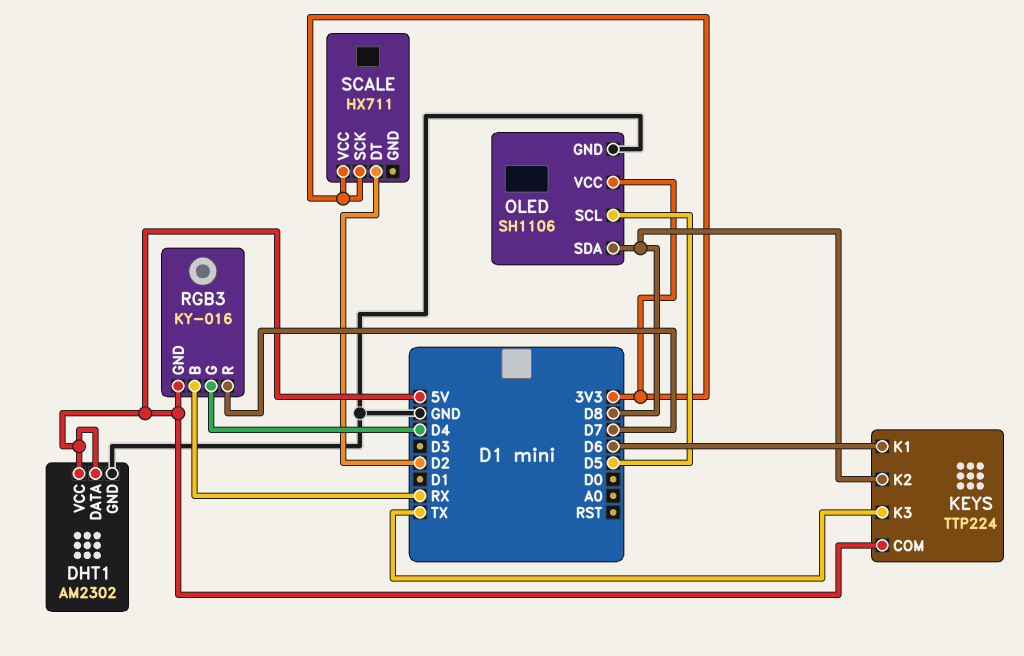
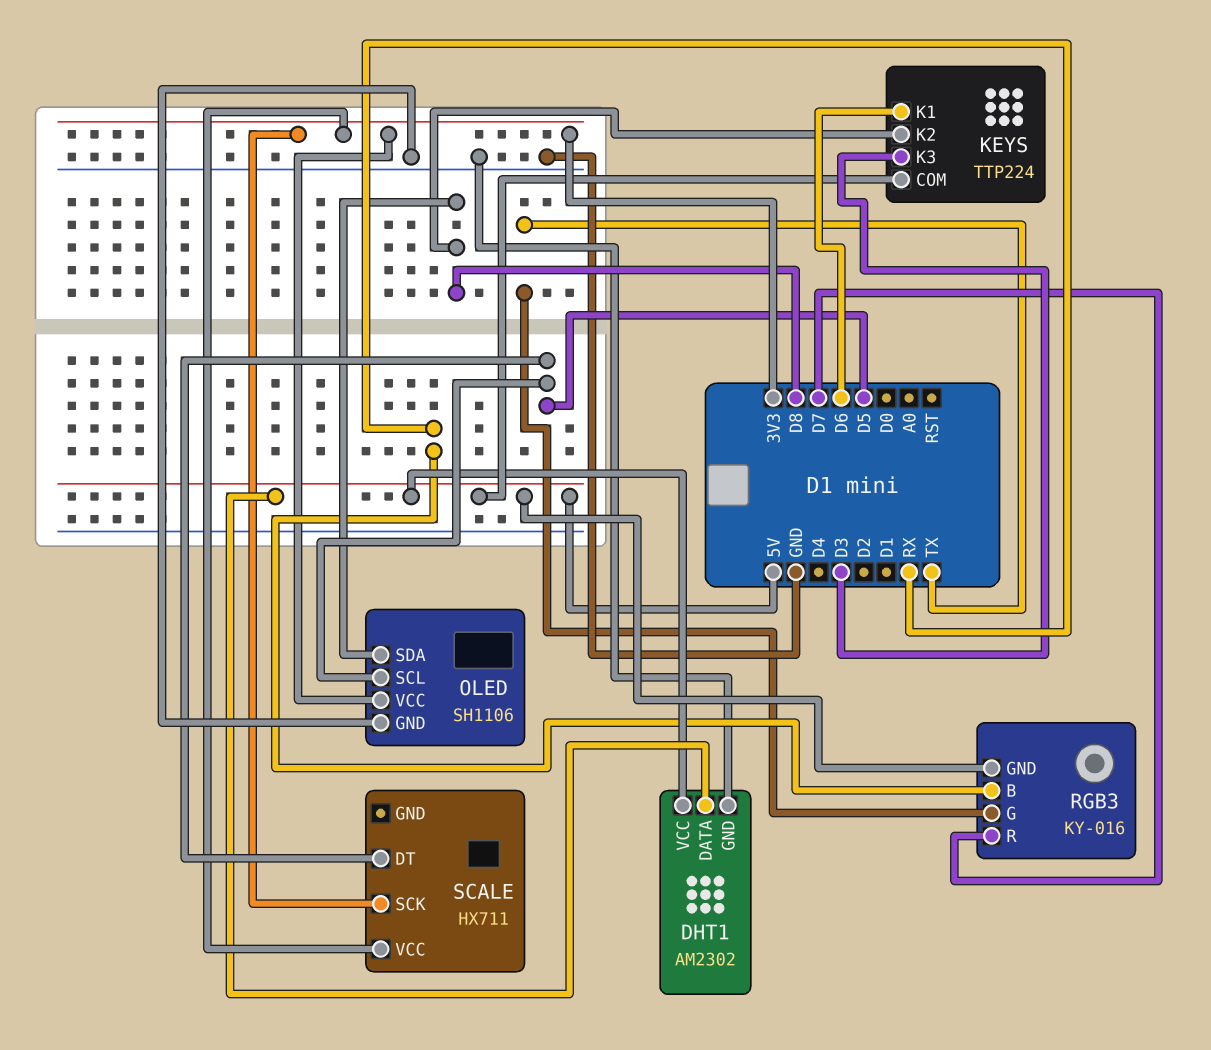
KEYS pin K3: TX -> D3
RGB3 pin G: D4 -> TX
SCALE pin DT: D2 -> D5

